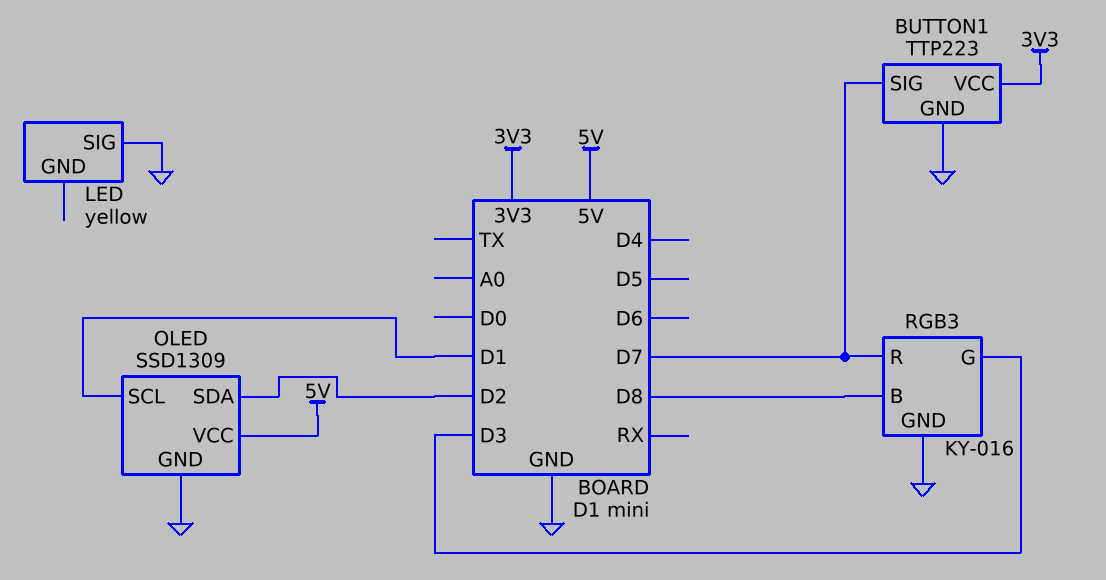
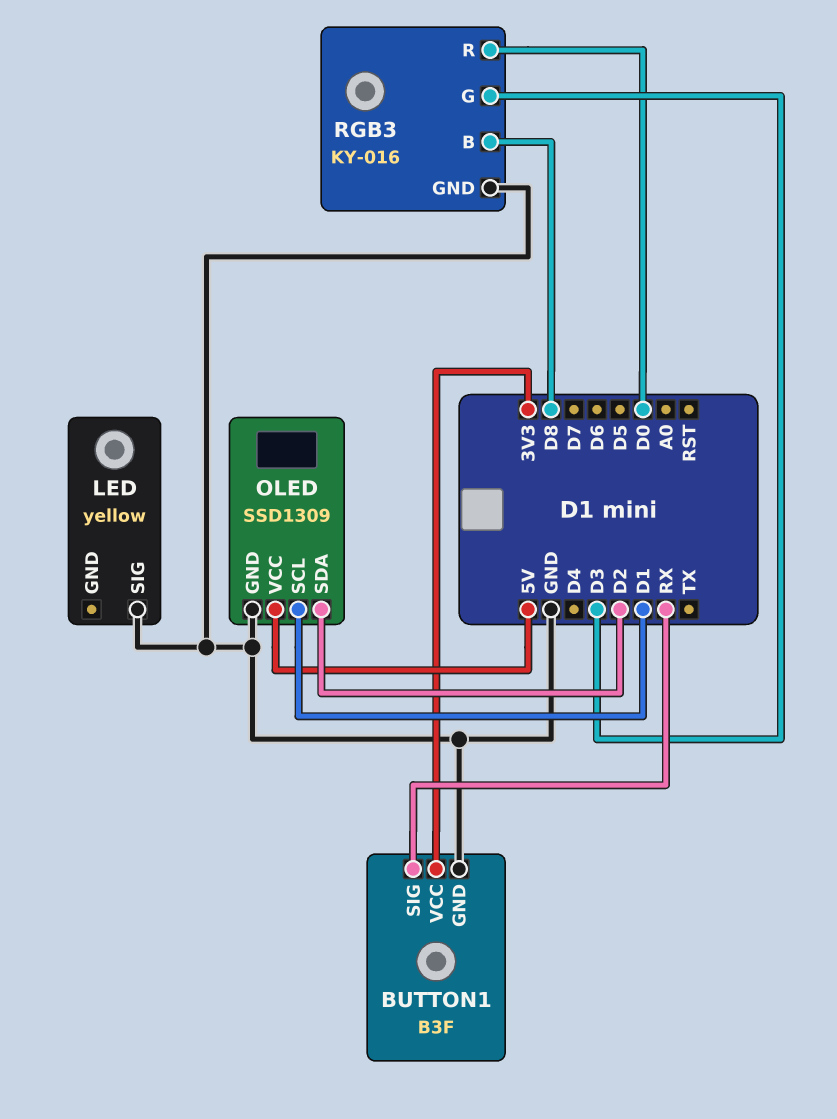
BUTTON1: TTP223 -> B3F
BUTTON1 pin SIG: D7 -> RX
RGB3 pin R: D7 -> D0

